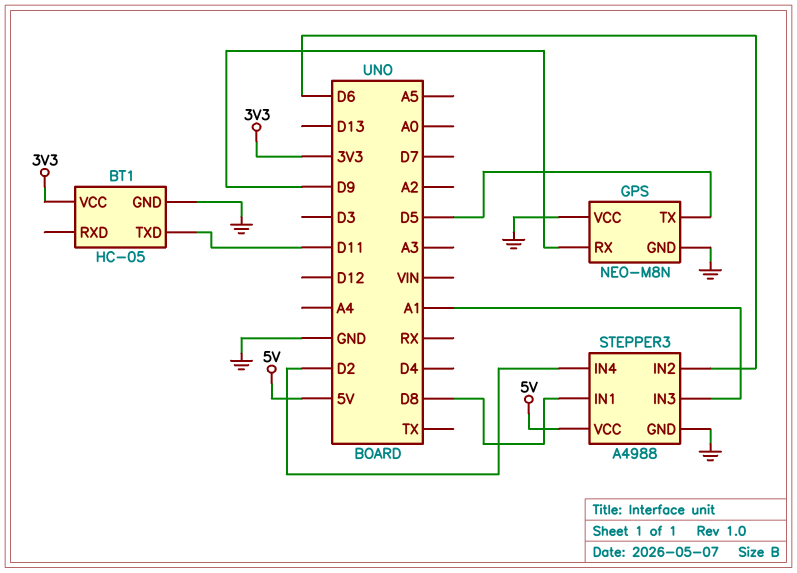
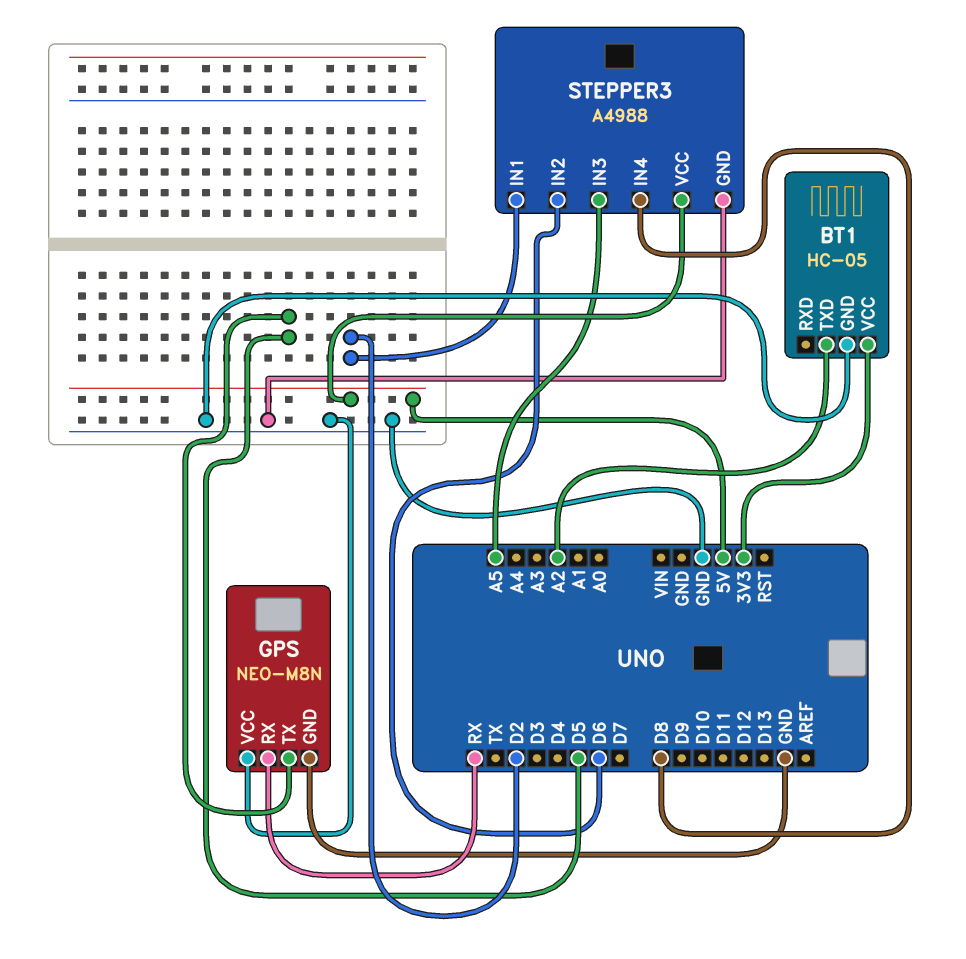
BT1 pin TXD: D11 -> A2
GPS pin RX: D9 -> RX
STEPPER3 pin IN1: D8 -> D2
STEPPER3 pin IN3: A1 -> A5
STEPPER3 pin IN4: D2 -> D8

